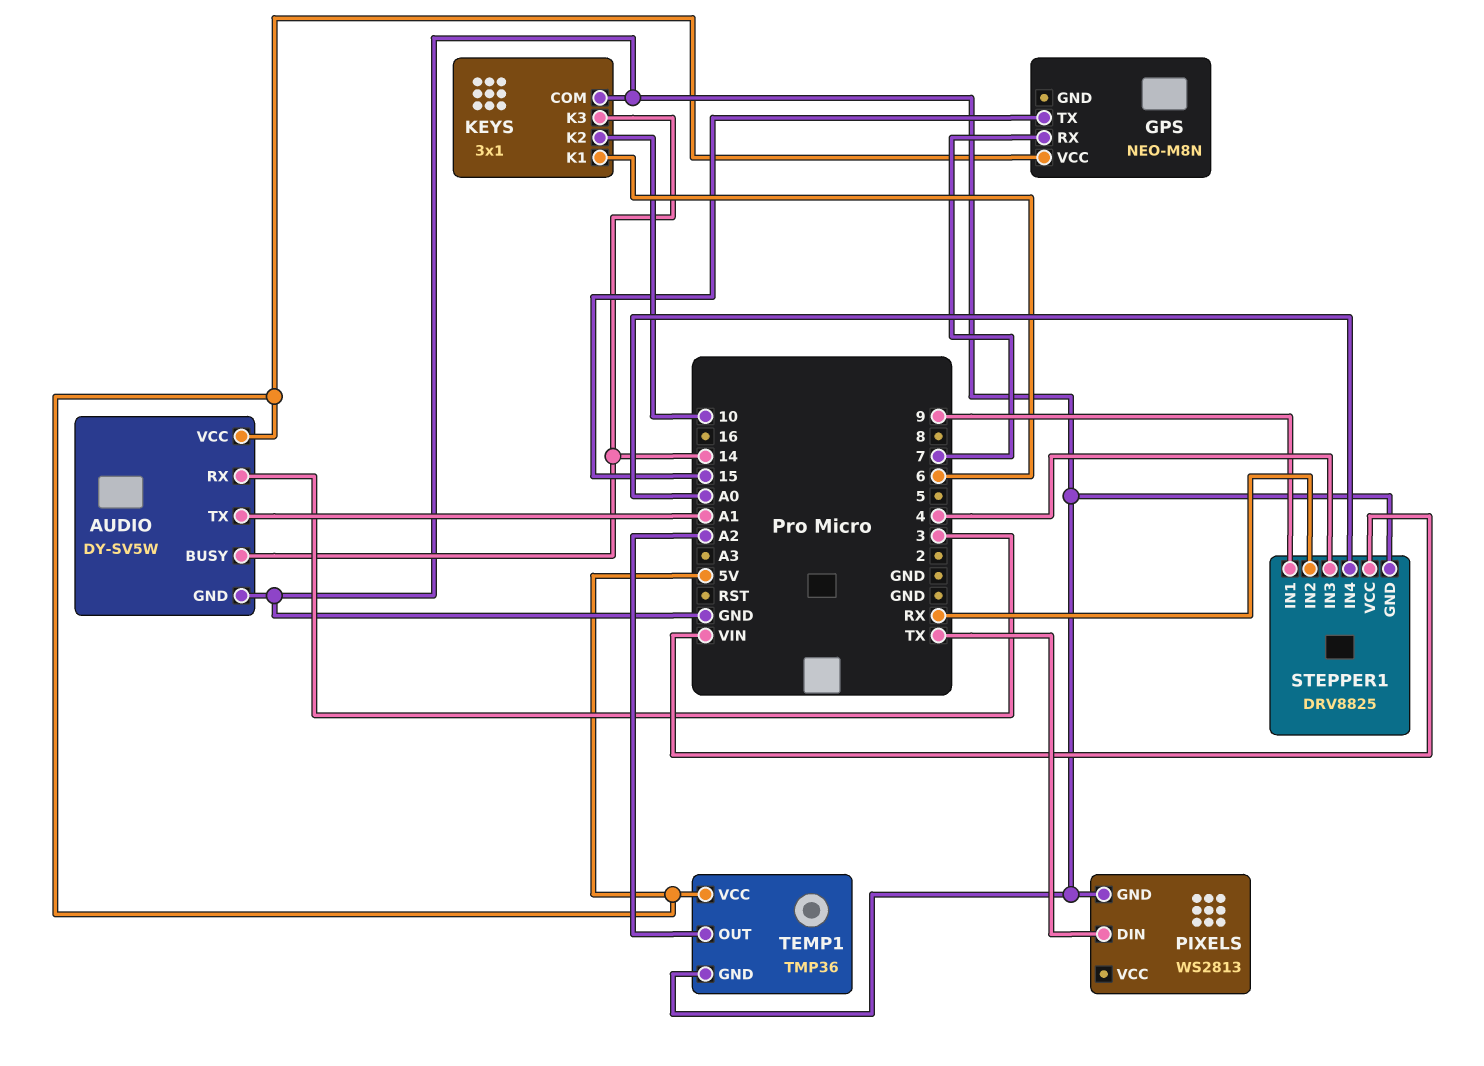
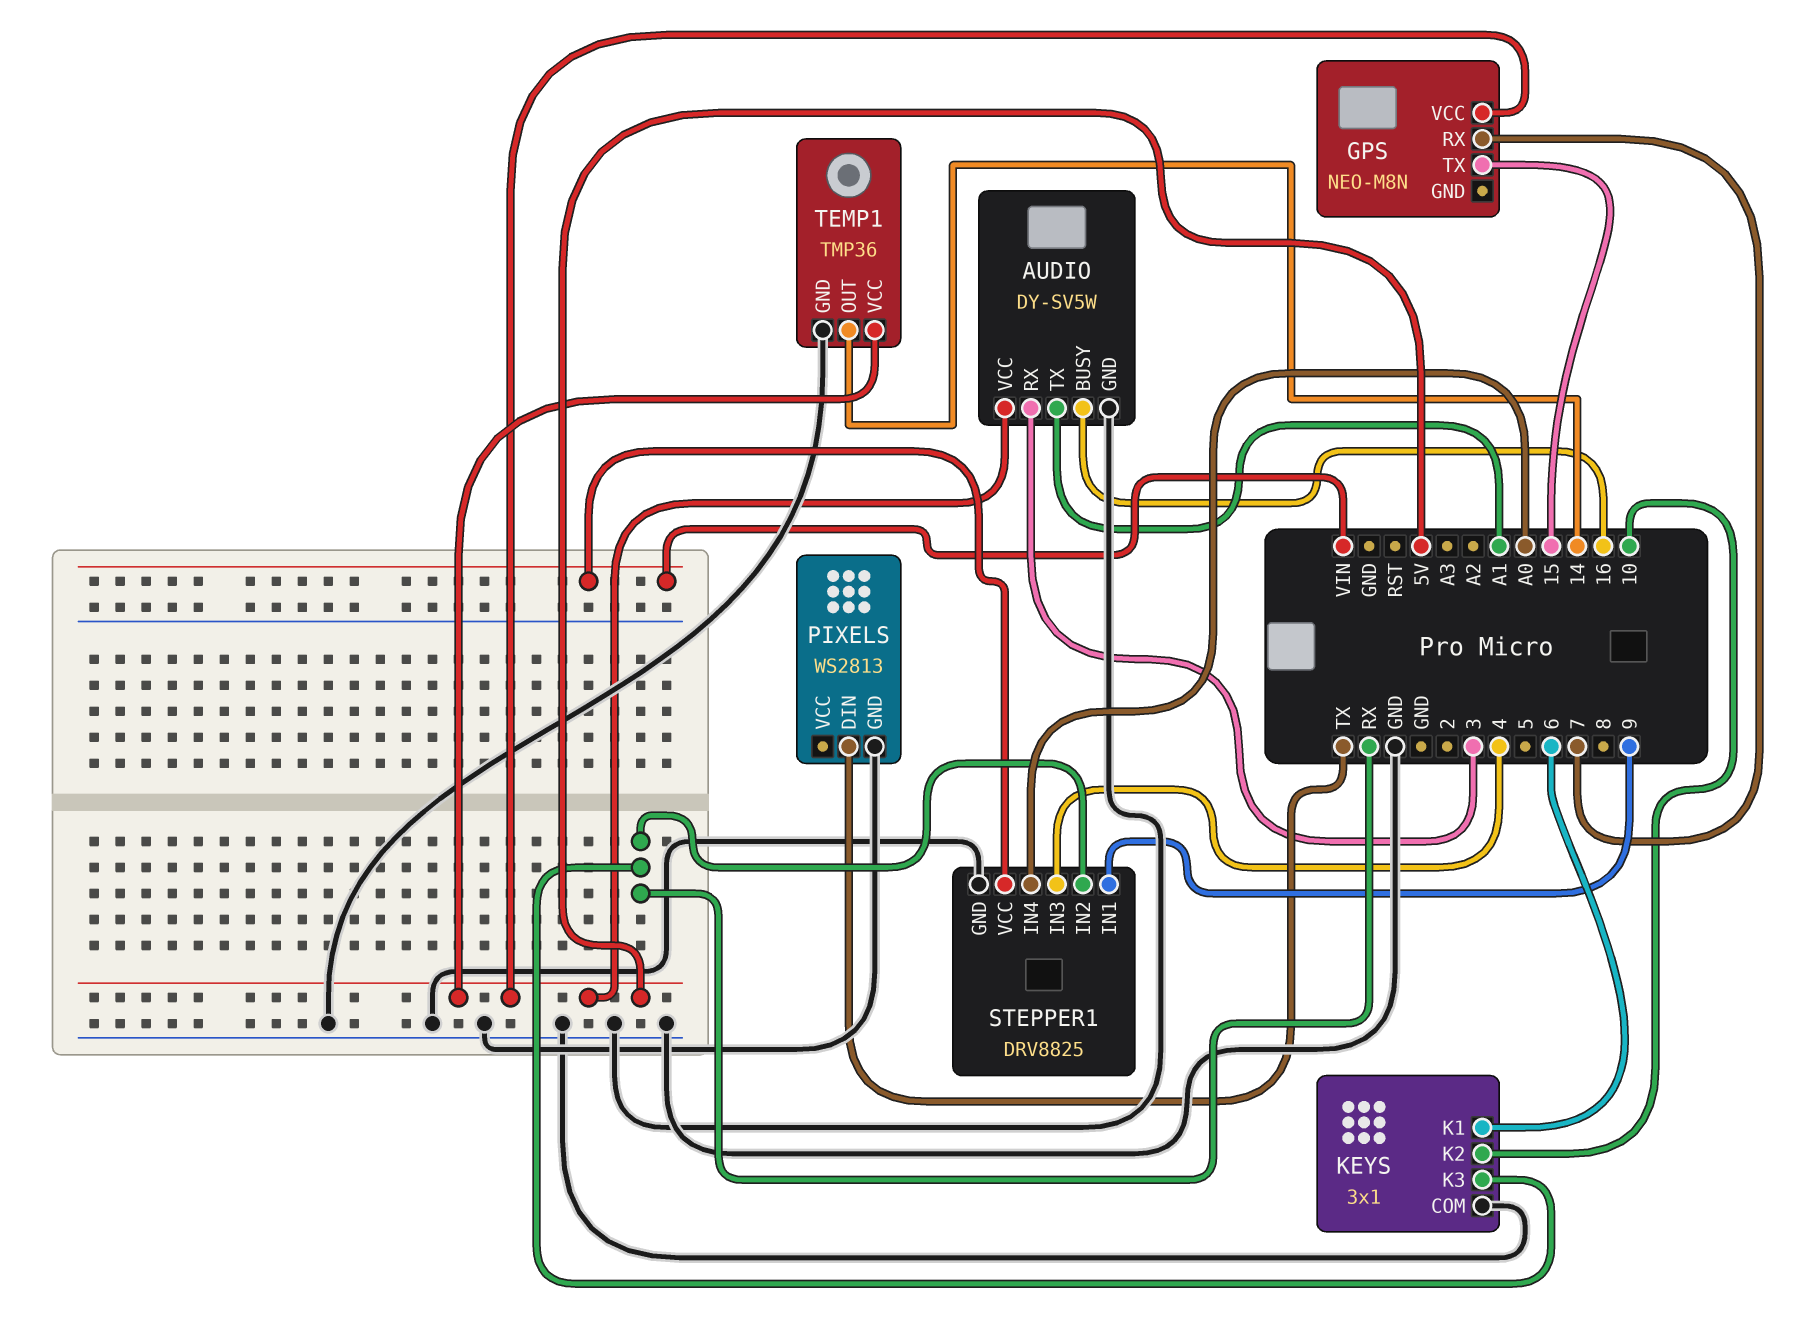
AUDIO pin BUSY: 14 -> 16
KEYS pin K3: 14 -> RX
TEMP1 pin OUT: A2 -> 14

